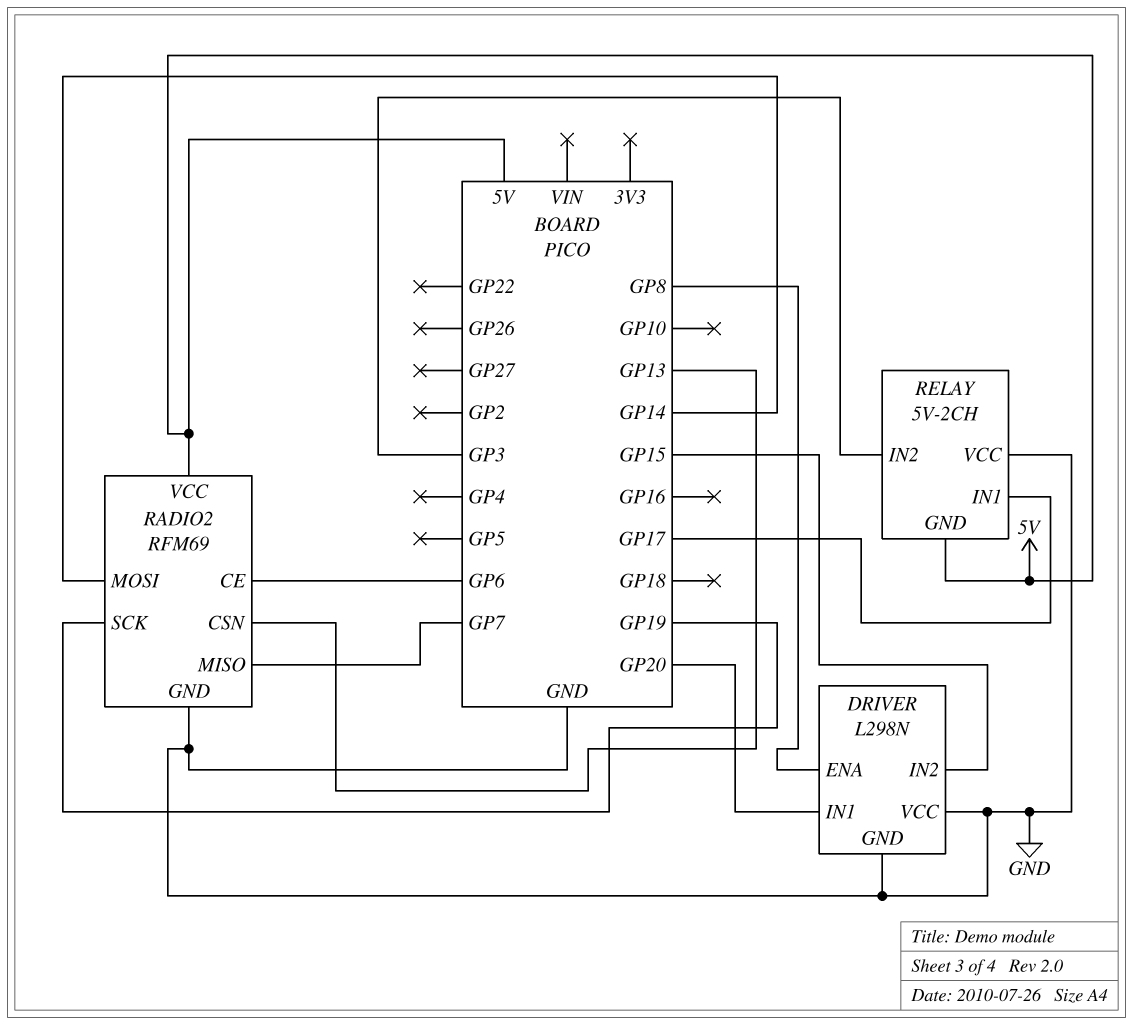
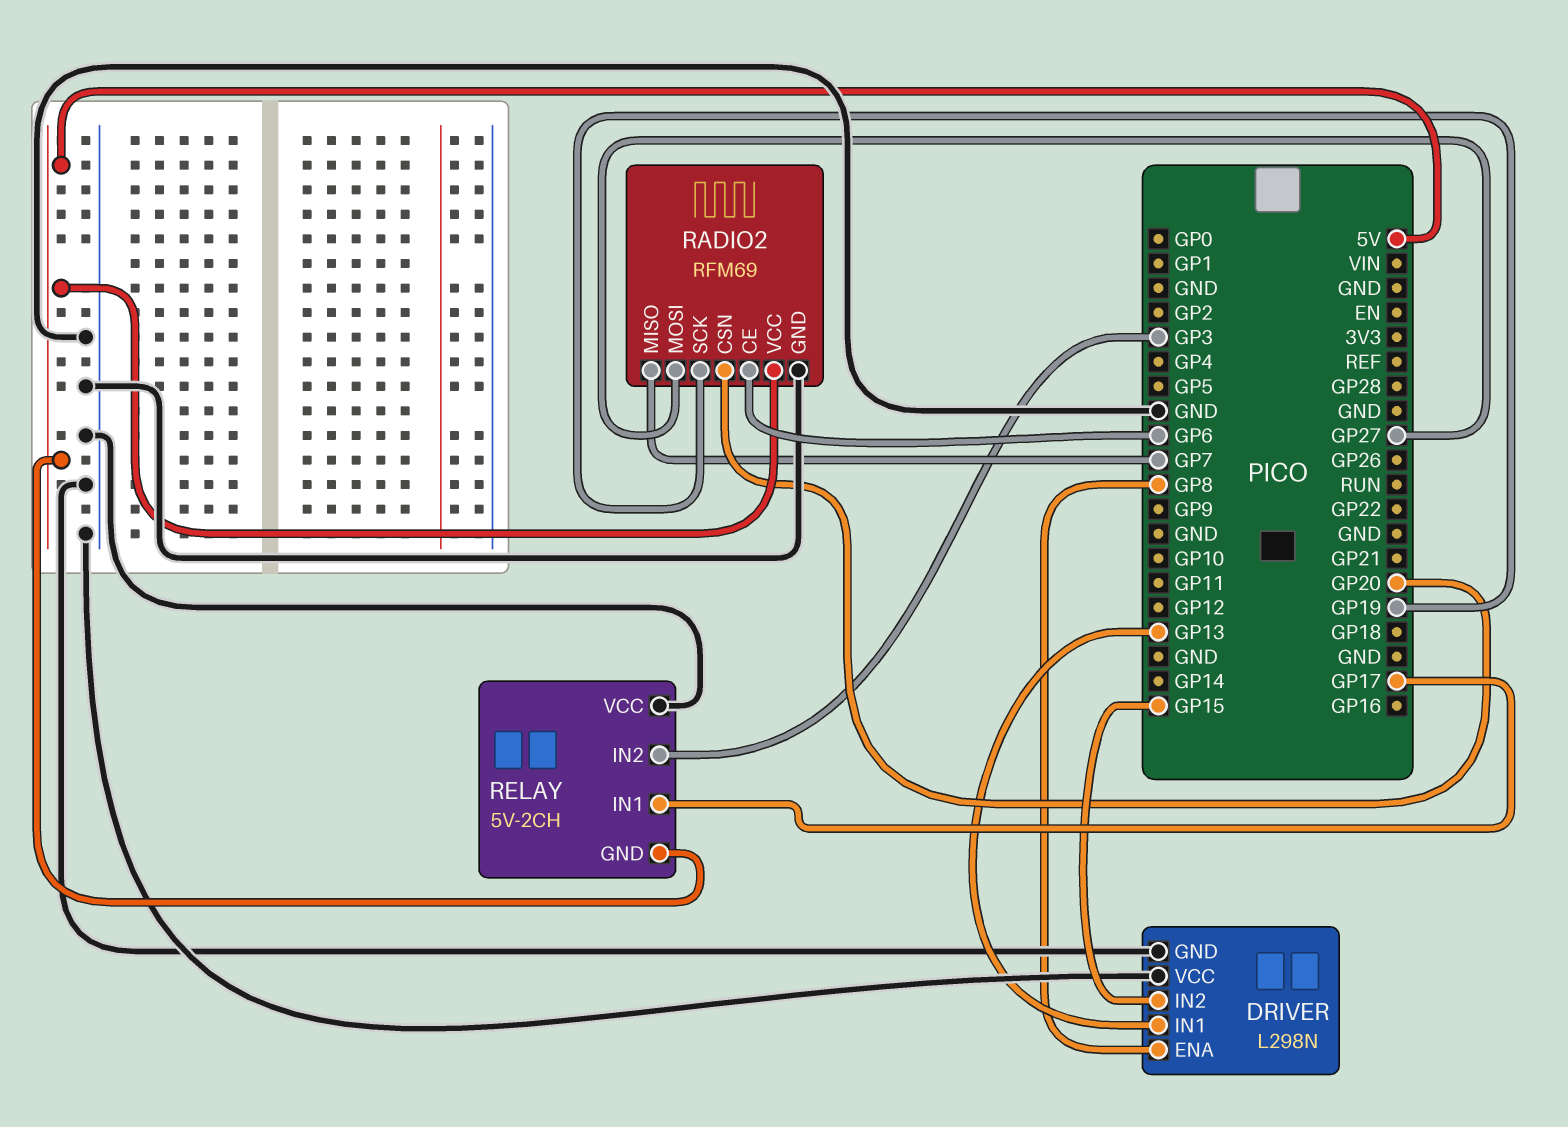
DRIVER pin IN1: GP20 -> GP13
RADIO2 pin CSN: GP13 -> GP20
RADIO2 pin MOSI: GP14 -> GP27

